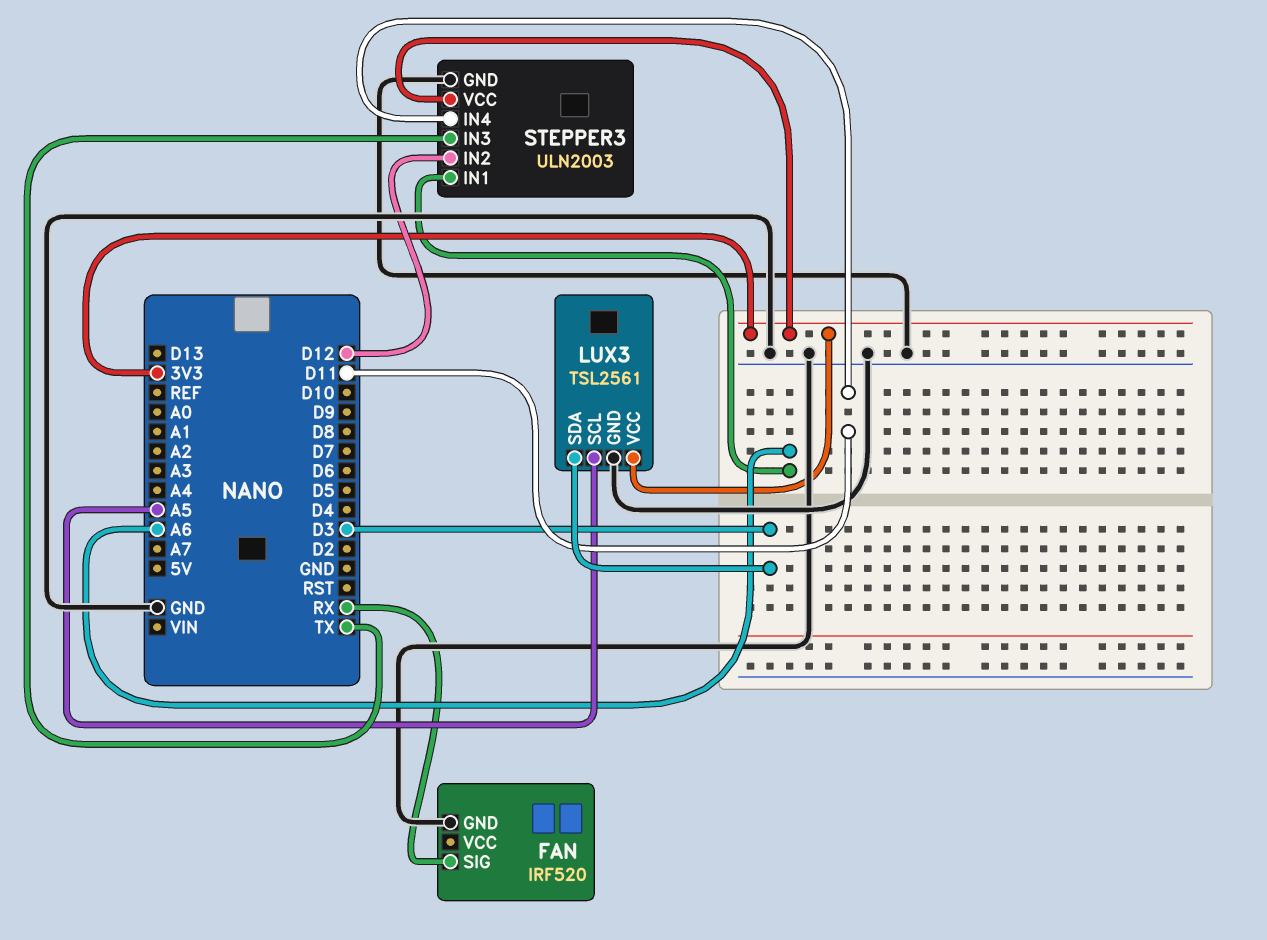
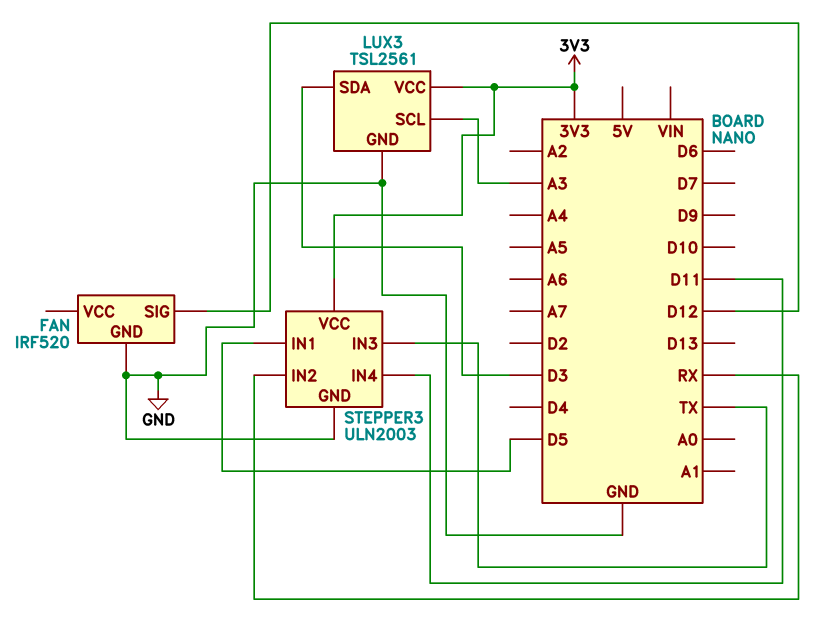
FAN pin SIG: RX -> D12
LUX3 pin SCL: A5 -> A3
STEPPER3 pin IN1: A6 -> D5
STEPPER3 pin IN2: D12 -> RX

